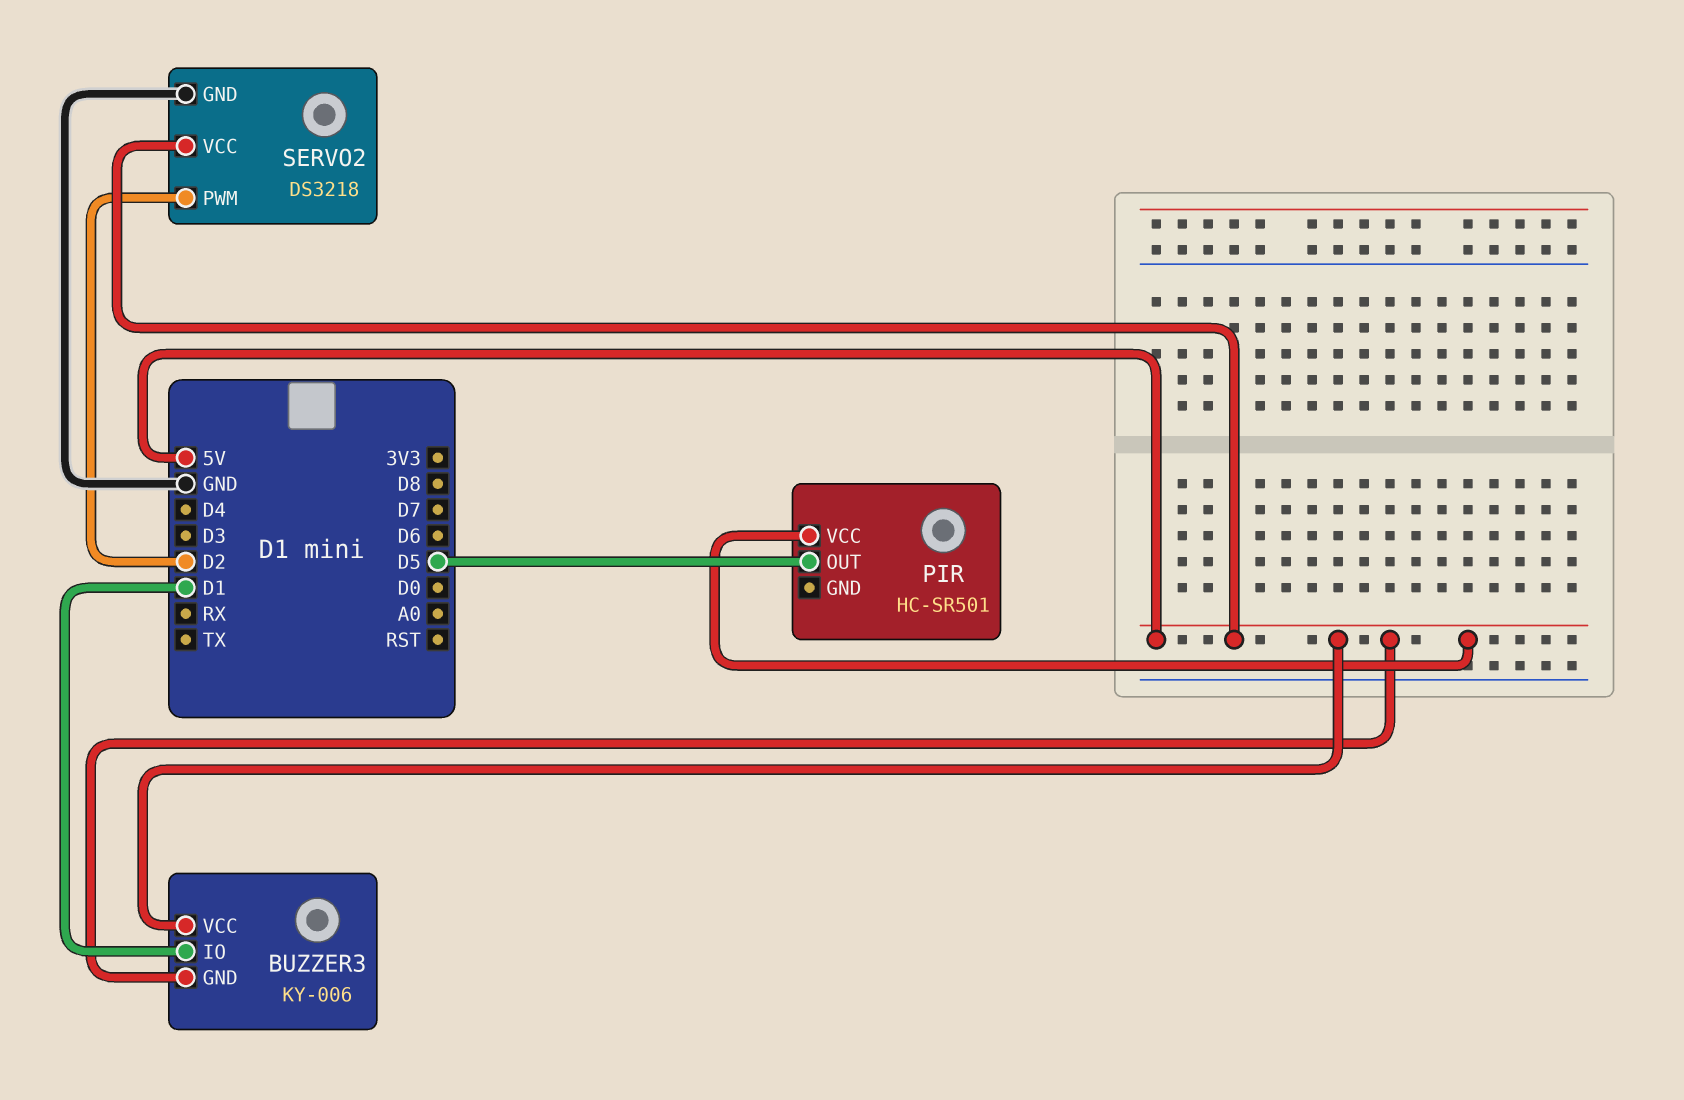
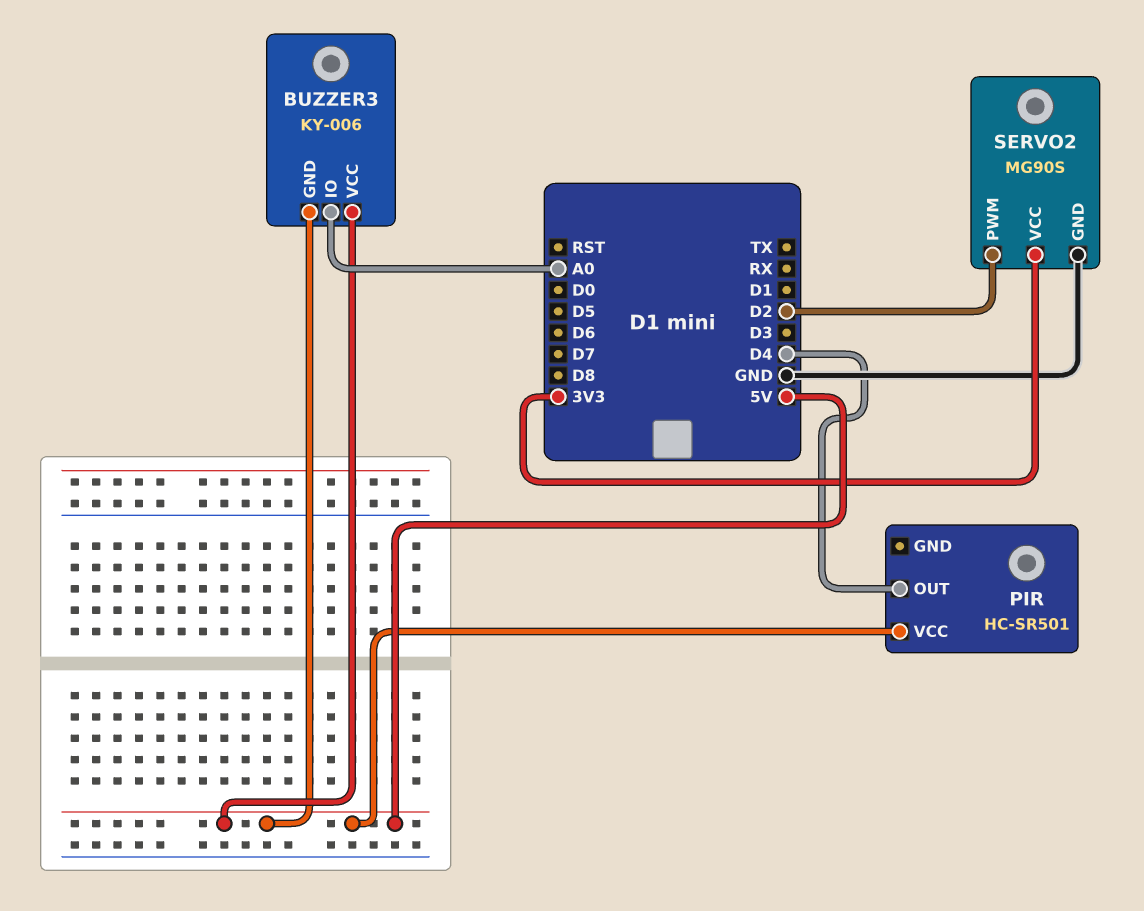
BUZZER3 pin IO: D1 -> A0
PIR pin OUT: D5 -> D4
SERVO2: DS3218 -> MG90S
SERVO2 pin VCC: 5V -> 3V3

